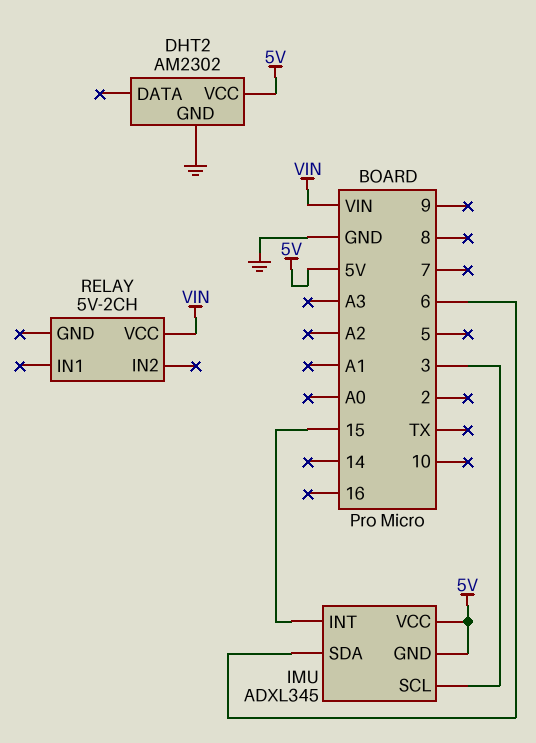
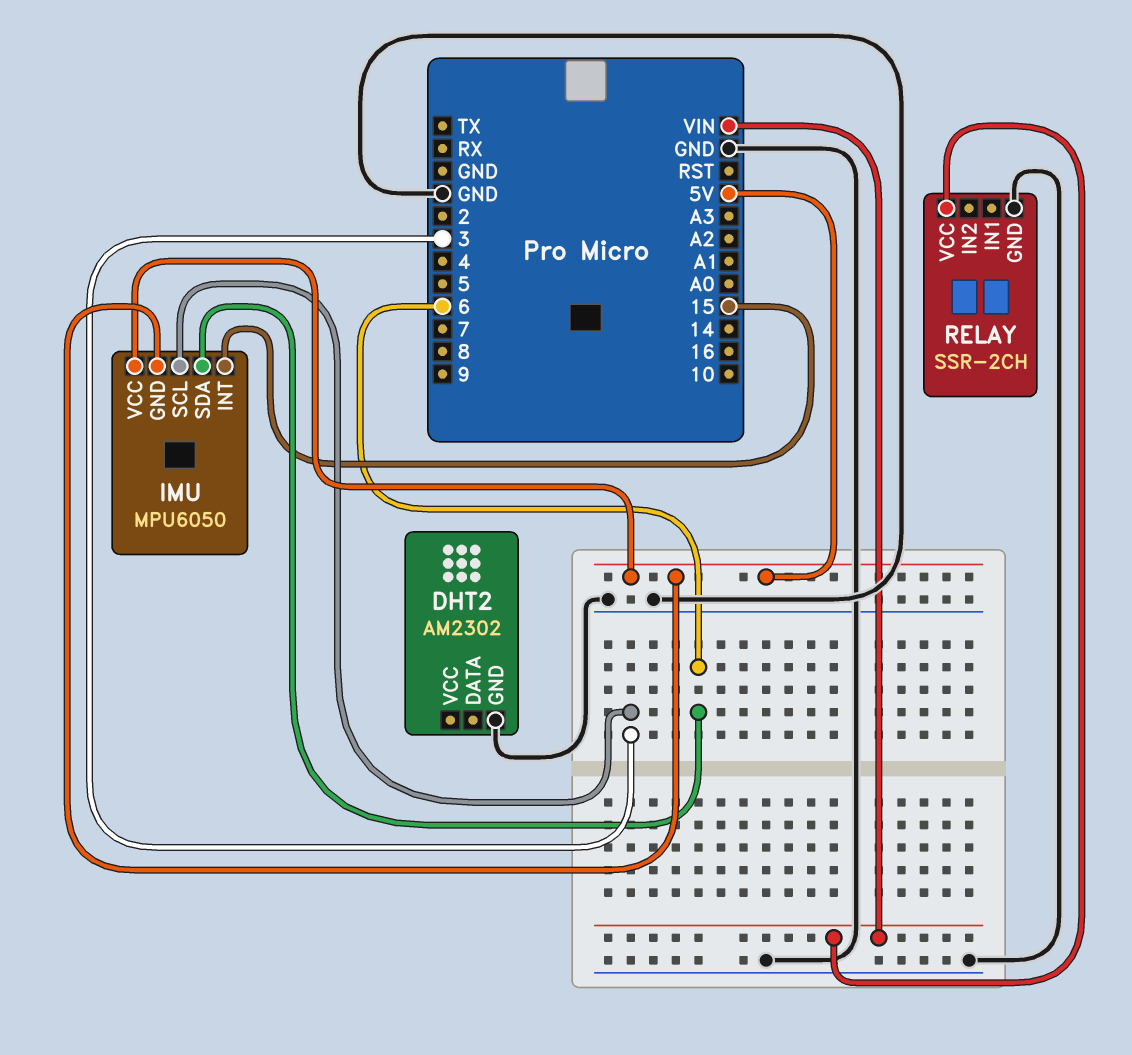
DHT2 pin VCC: 5V -> none
IMU: ADXL345 -> MPU6050
RELAY: 5V-2CH -> SSR-2CH
RELAY pin GND: none -> GND

